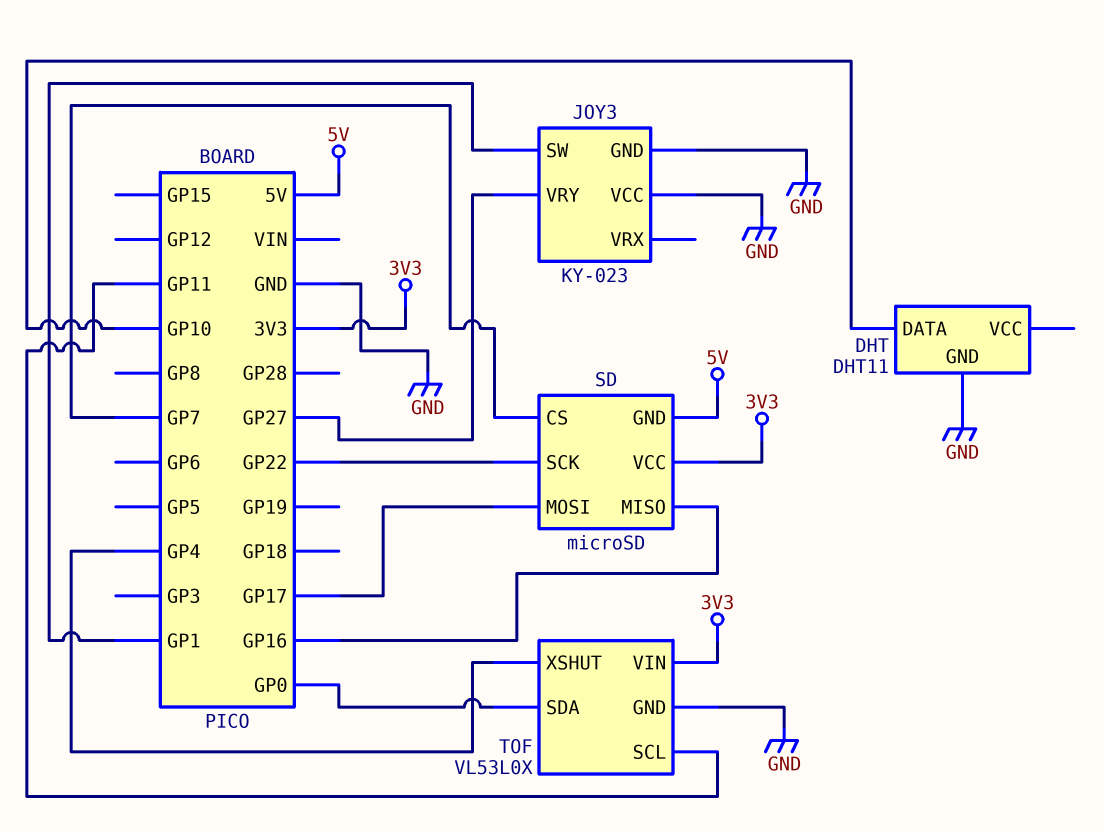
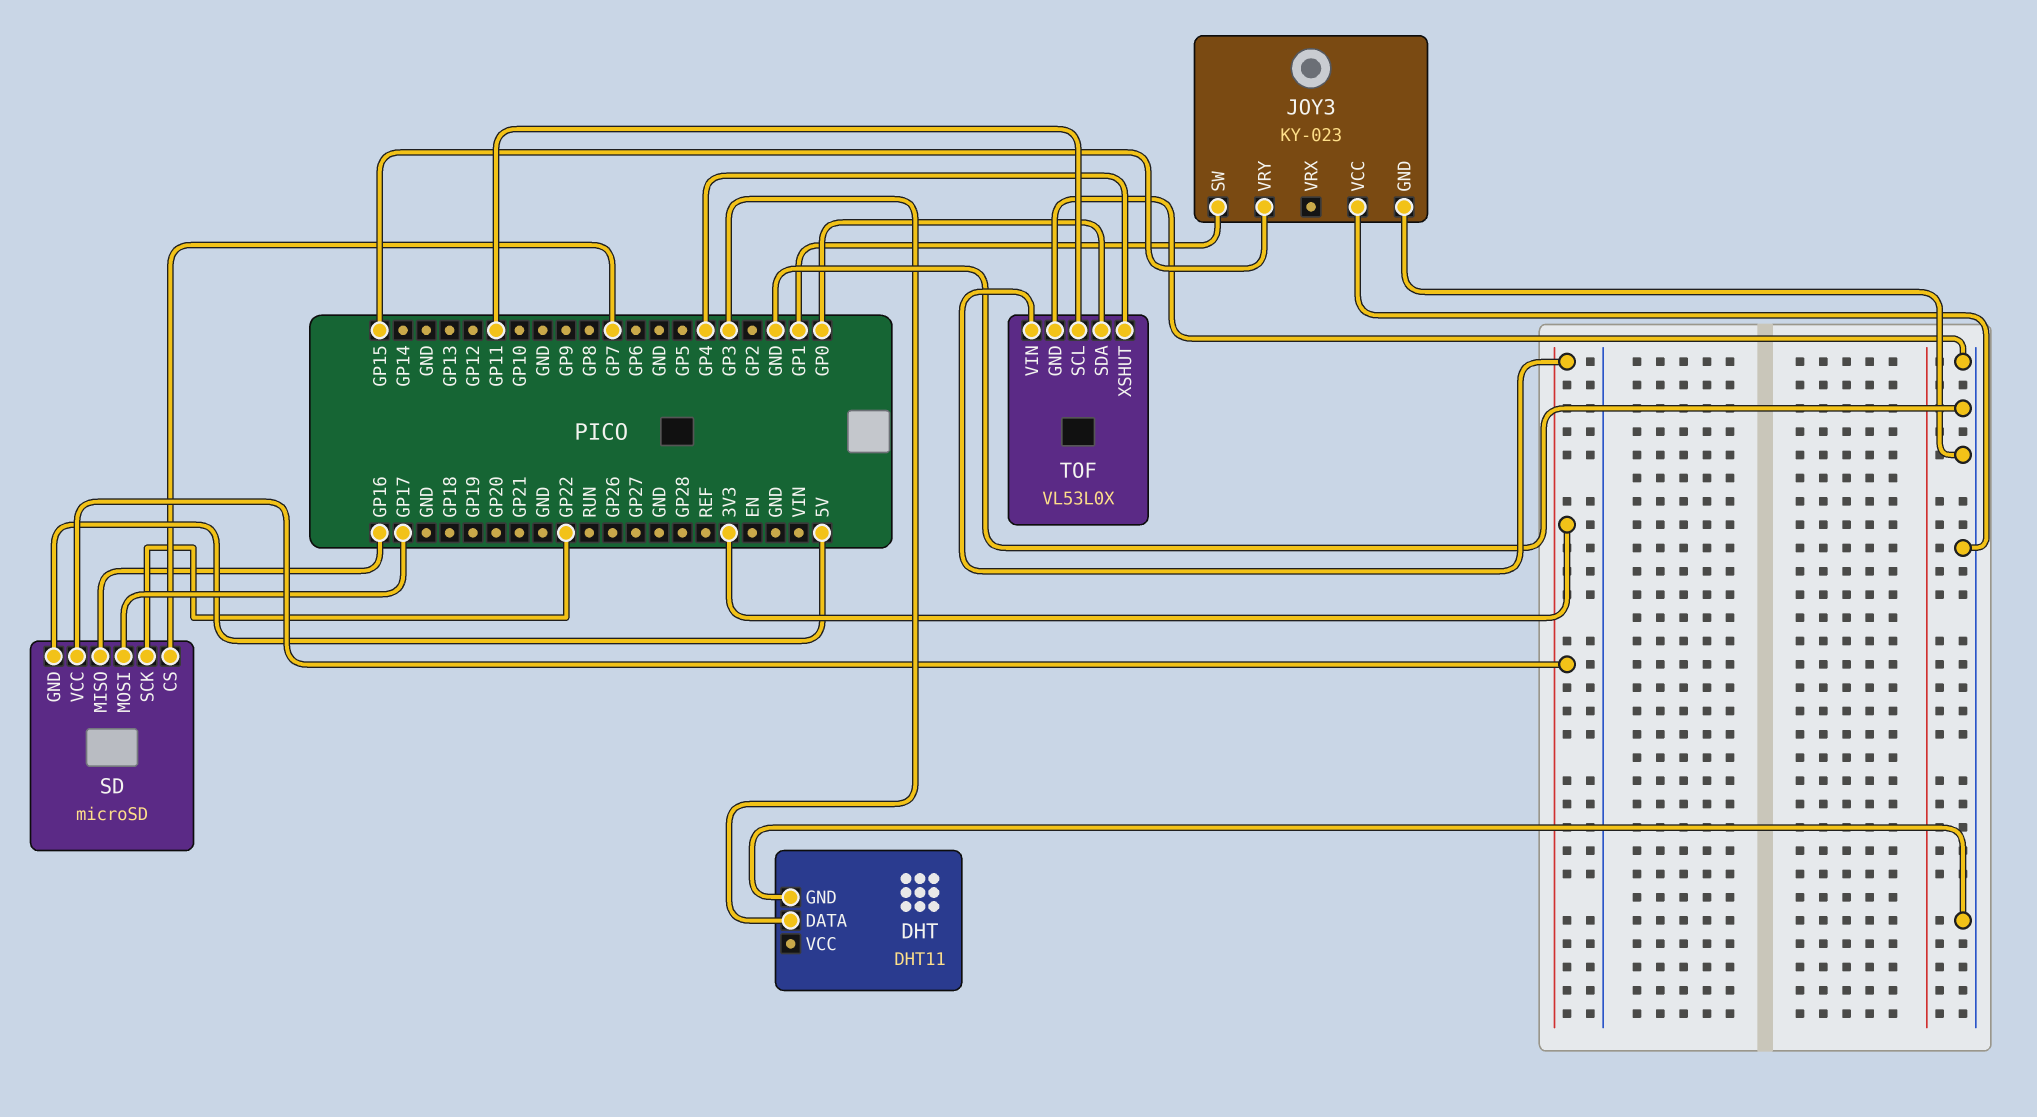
DHT pin DATA: GP10 -> GP3
JOY3 pin VRY: GP27 -> GP15

